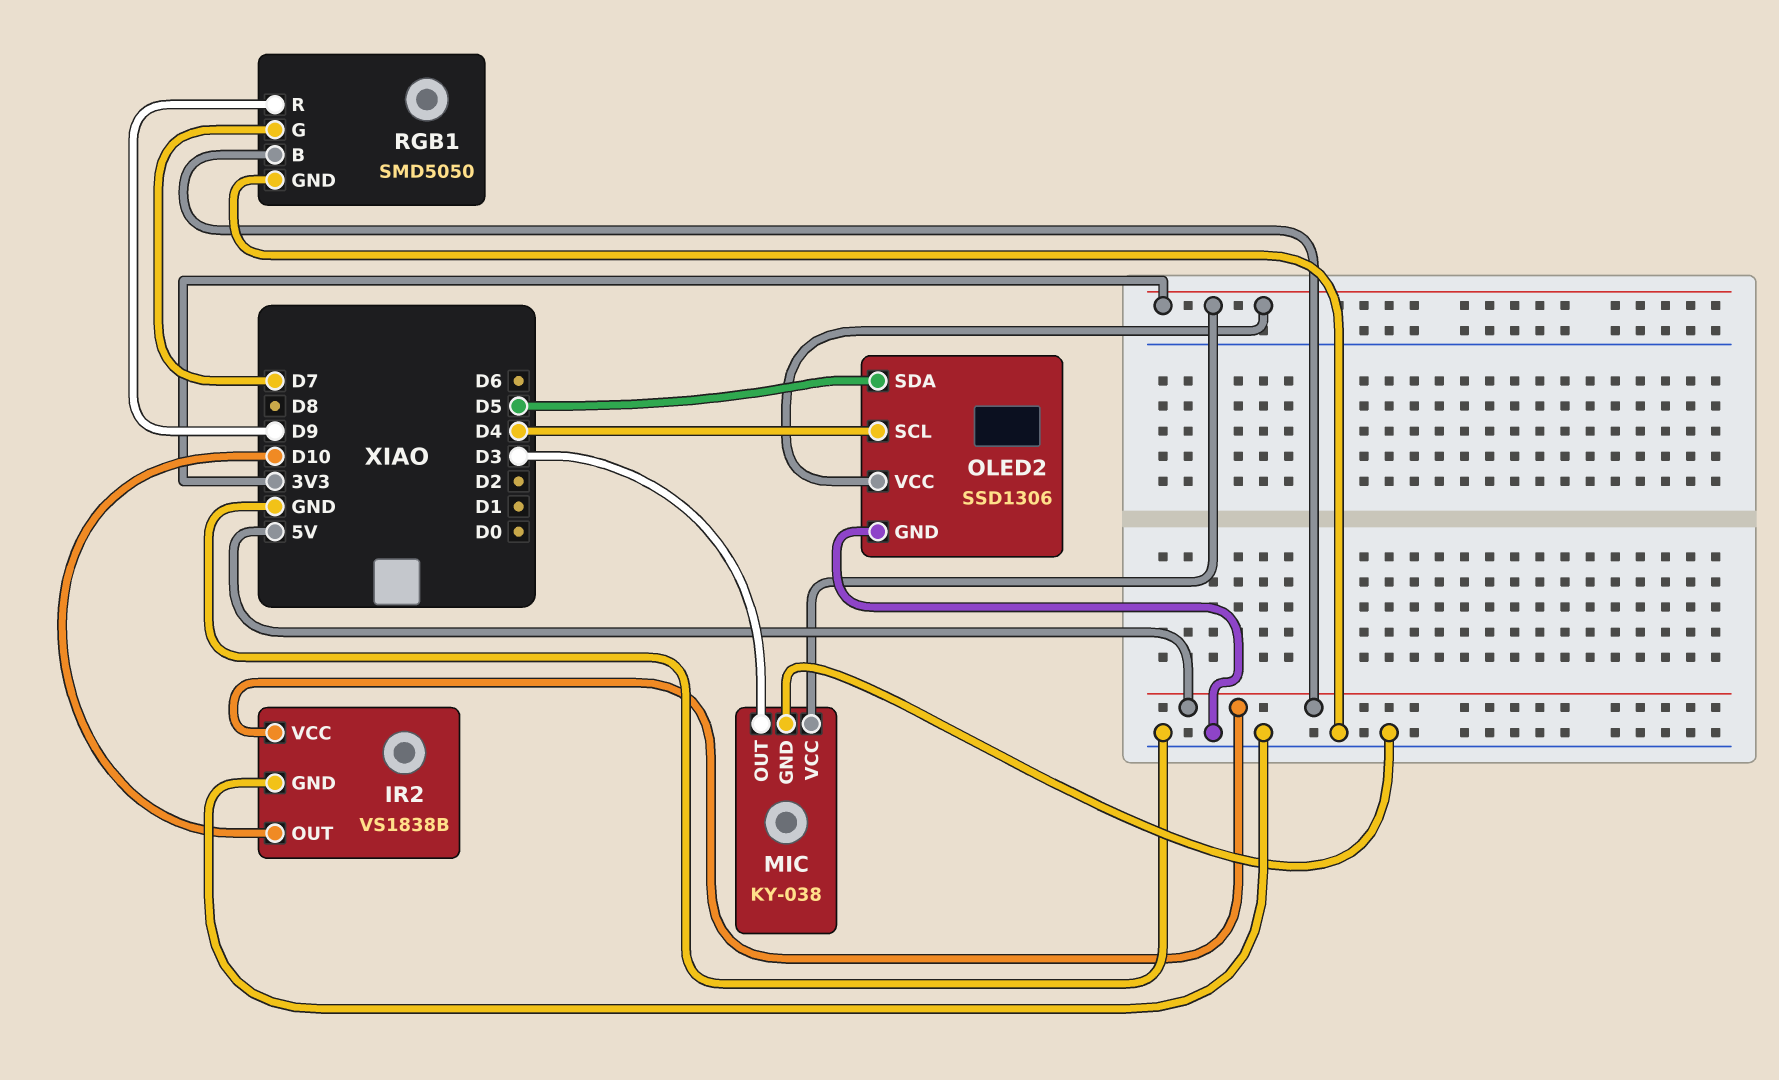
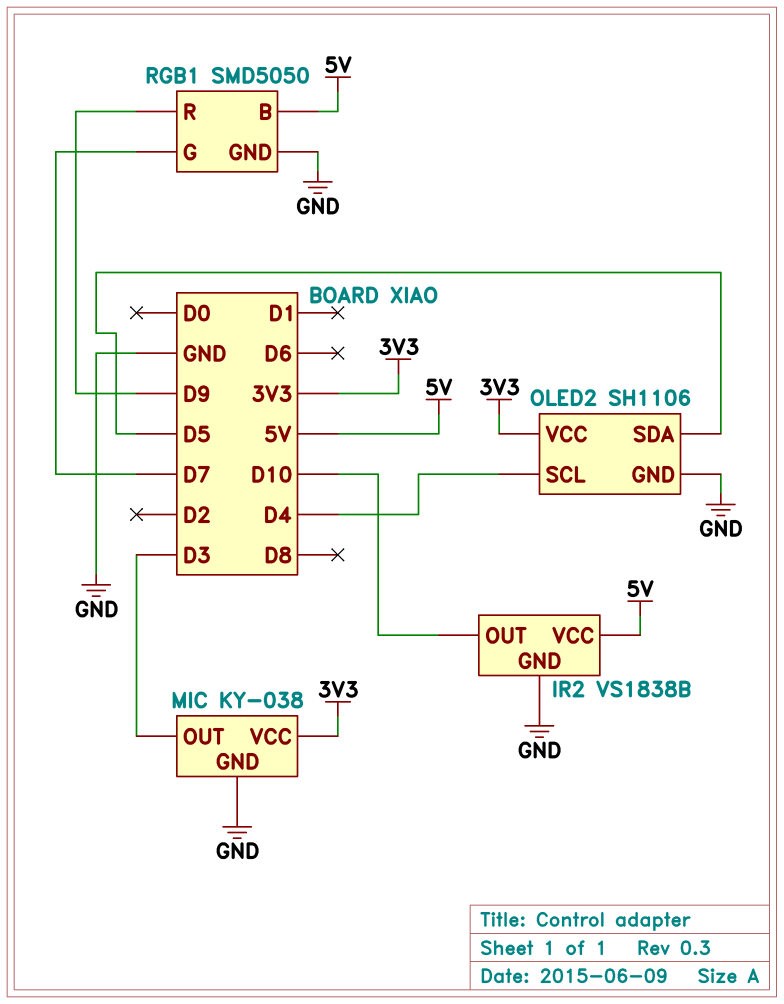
OLED2: SSD1306 -> SH1106

